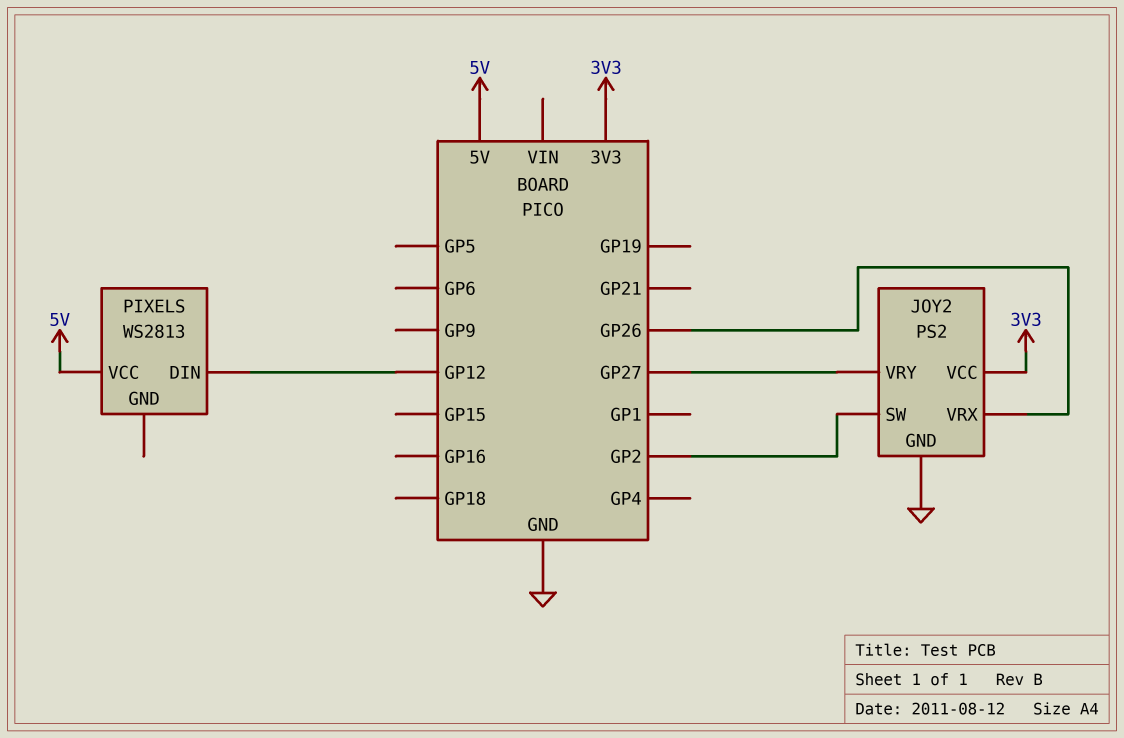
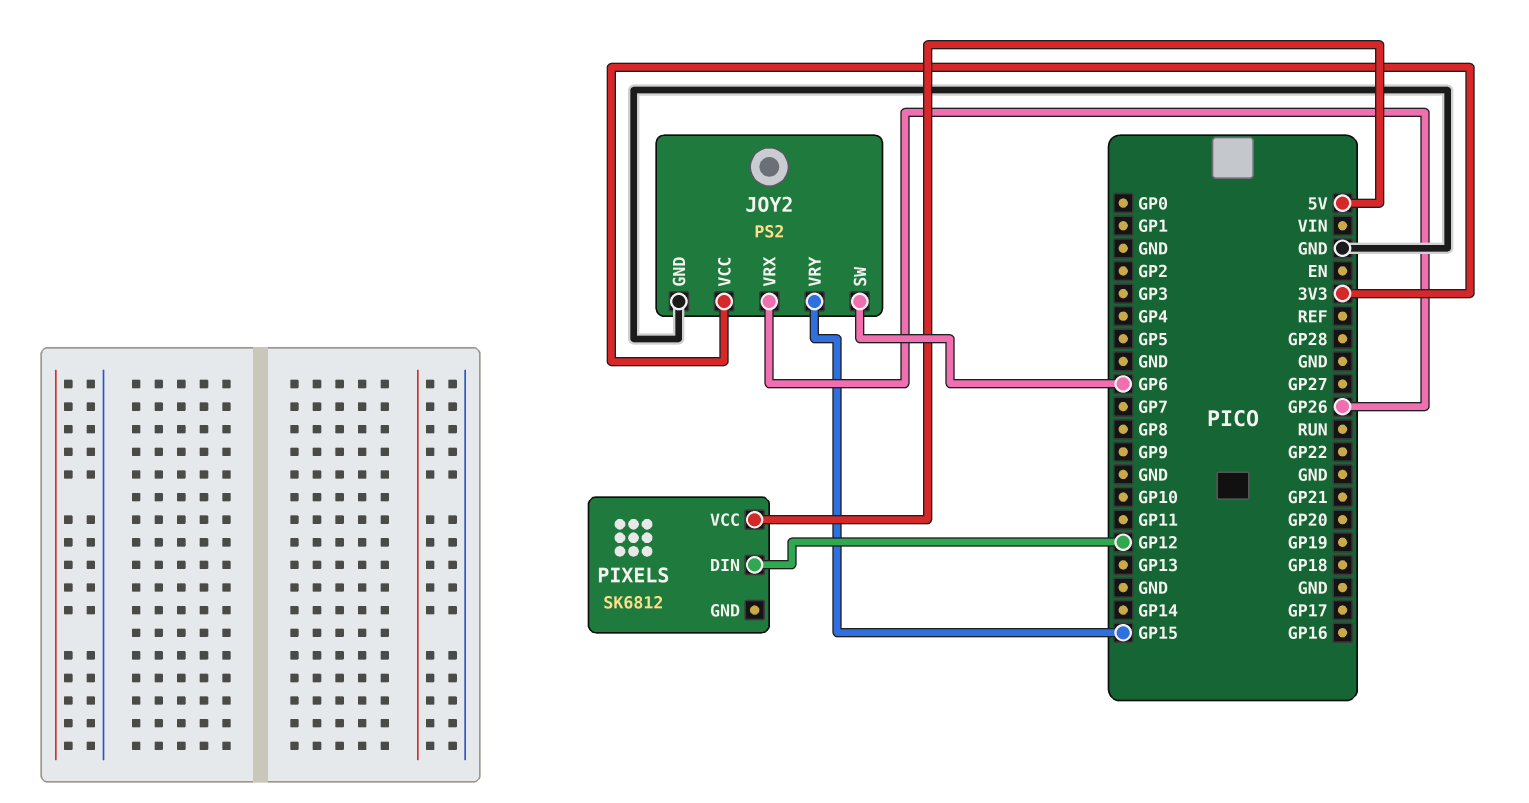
JOY2 pin SW: GP2 -> GP6
JOY2 pin VRY: GP27 -> GP15
PIXELS: WS2813 -> SK6812

